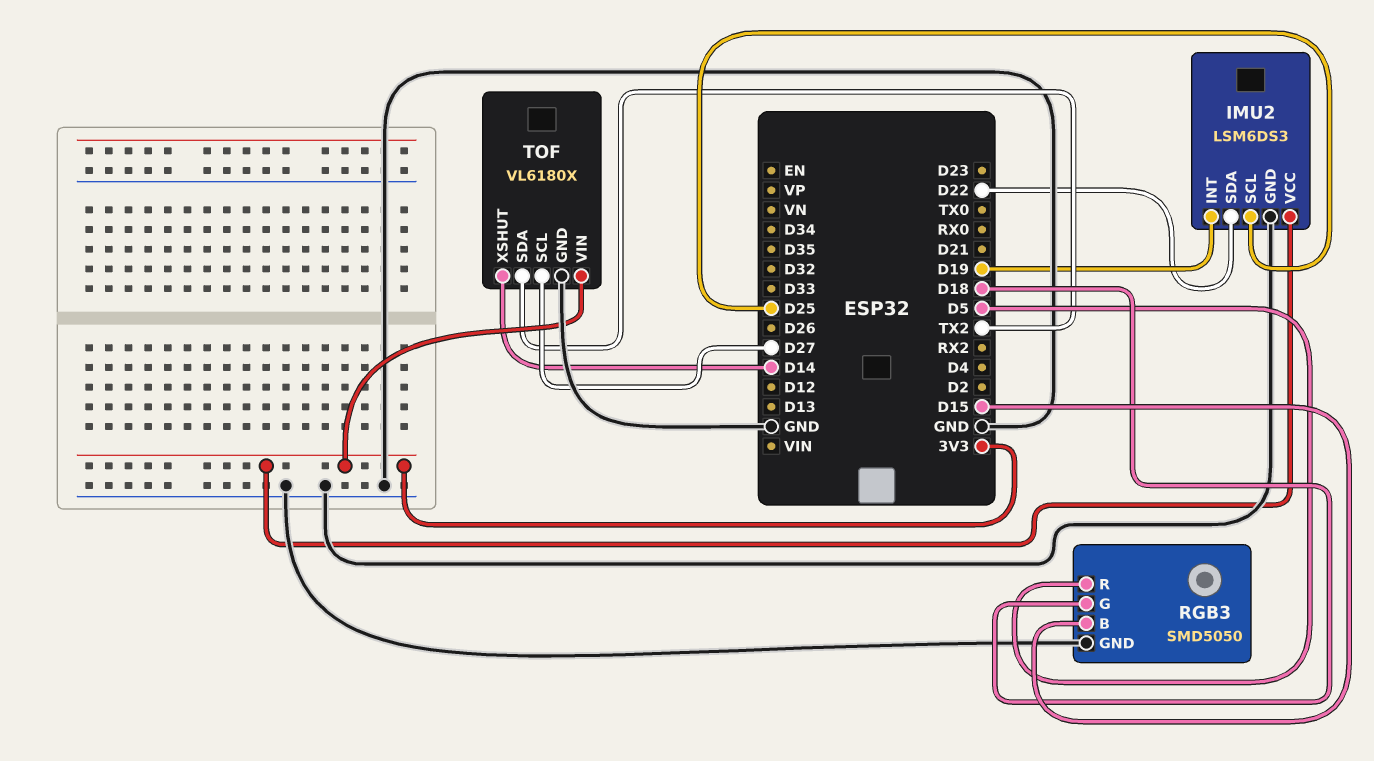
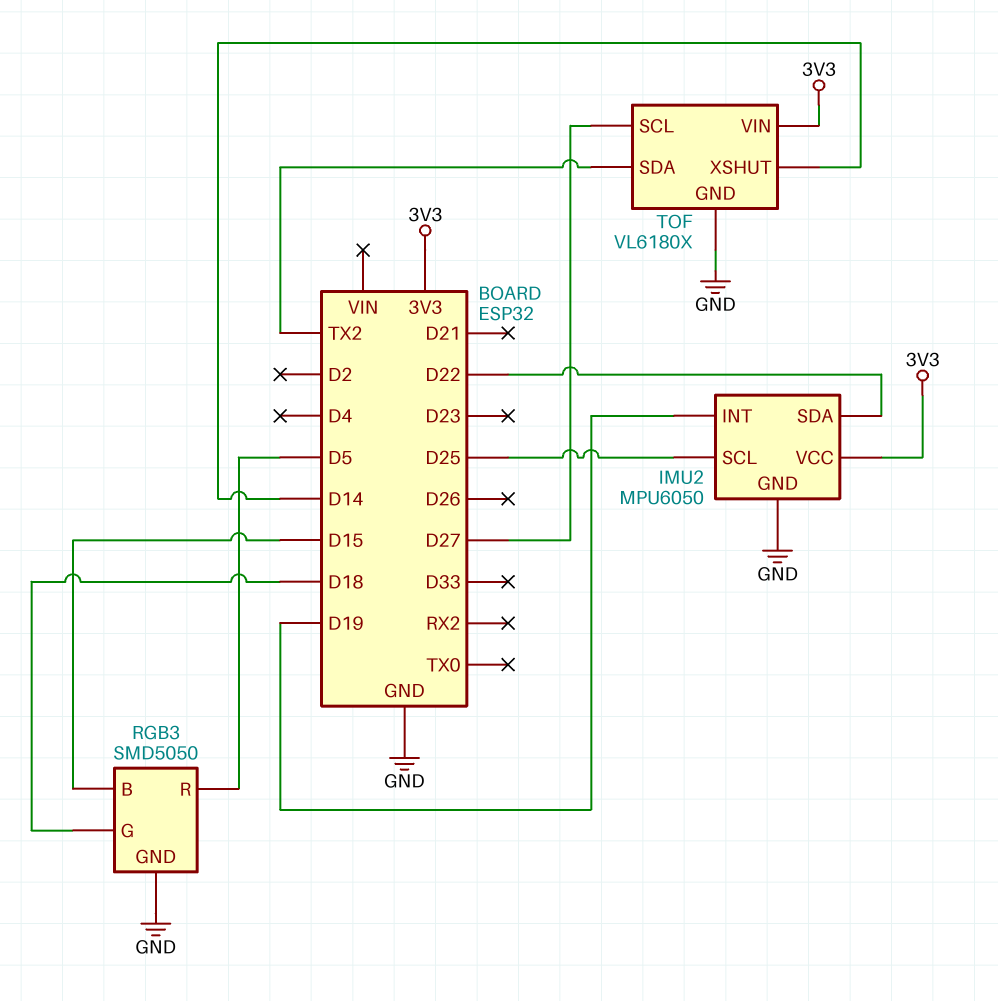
IMU2: LSM6DS3 -> MPU6050

